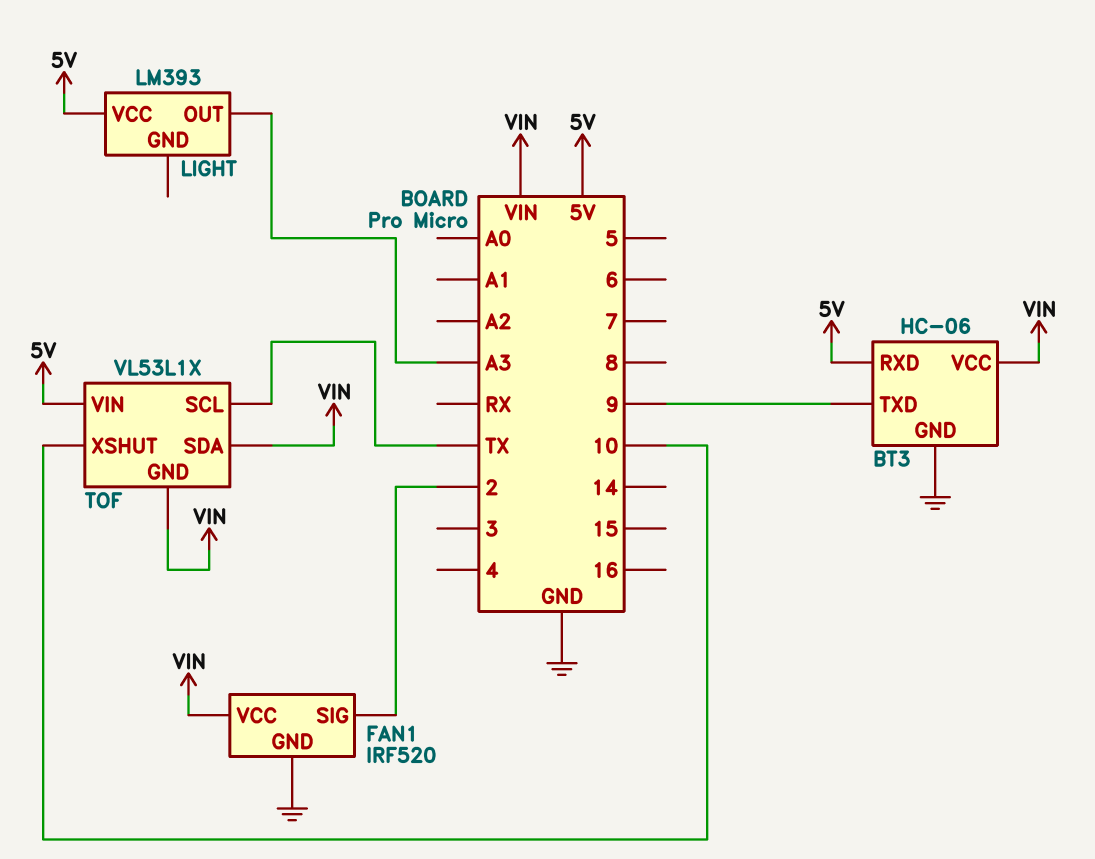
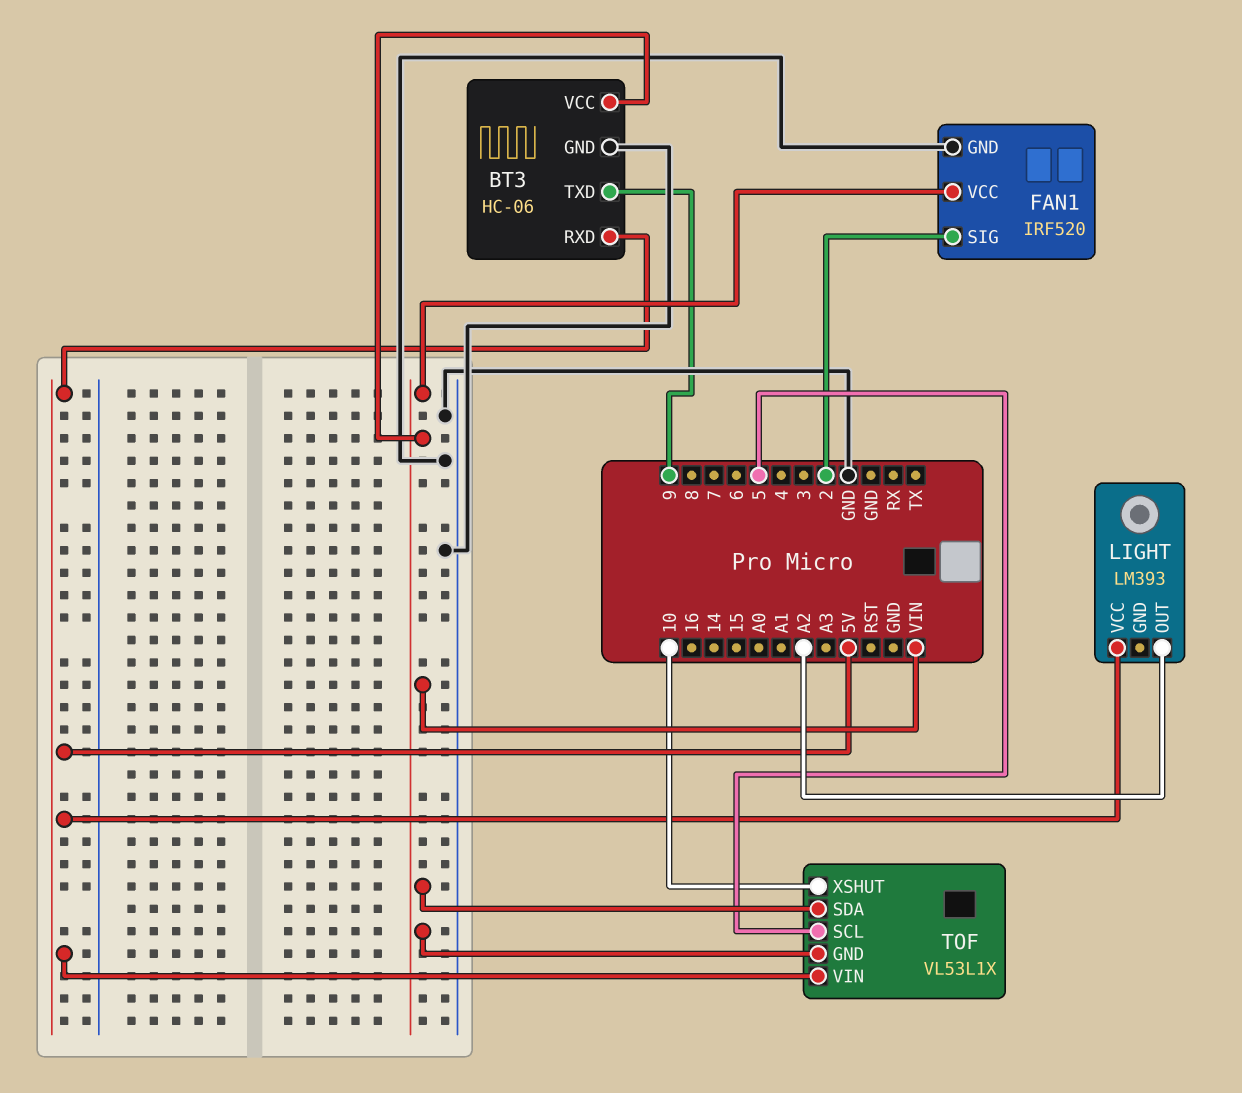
LIGHT pin OUT: A3 -> A2
TOF pin SCL: TX -> 5

